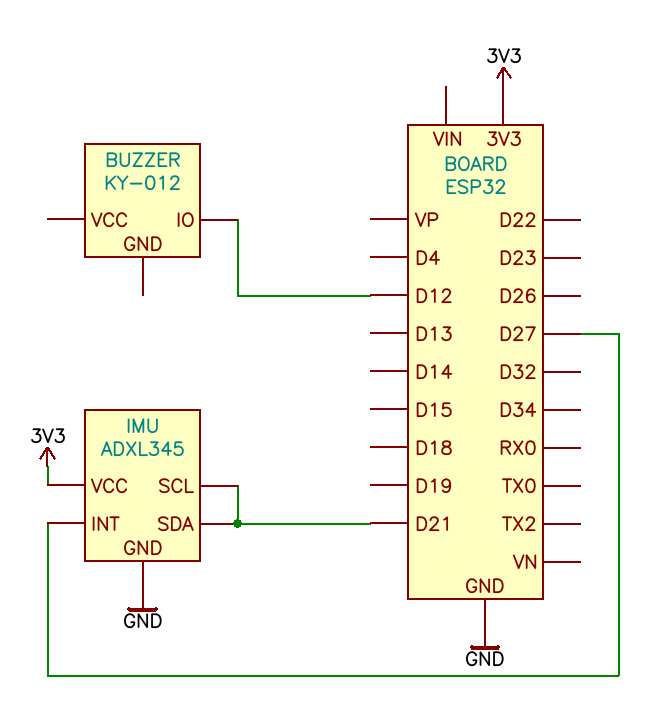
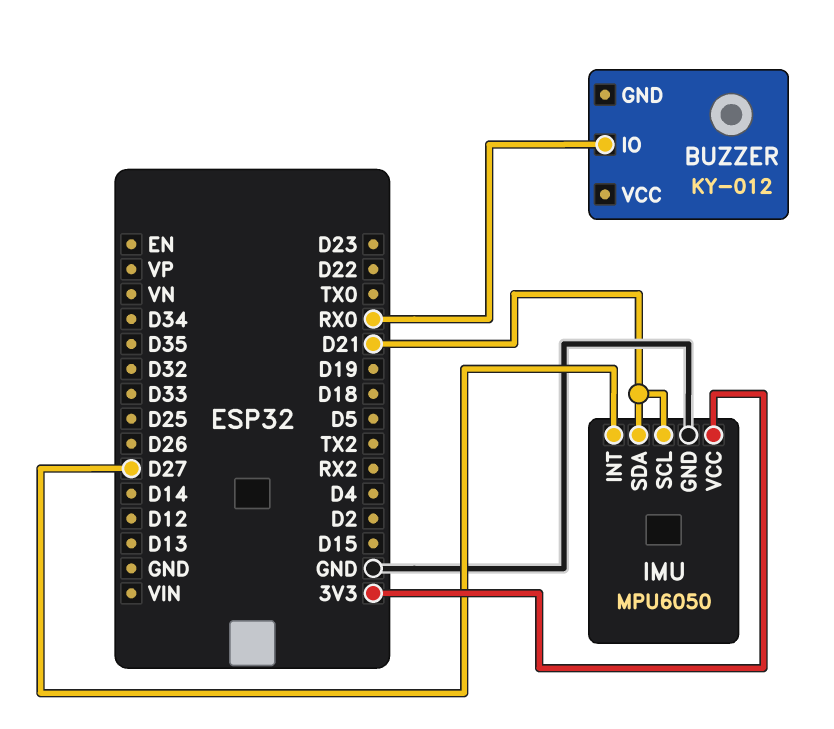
BUZZER pin IO: D12 -> RX0
IMU: ADXL345 -> MPU6050

